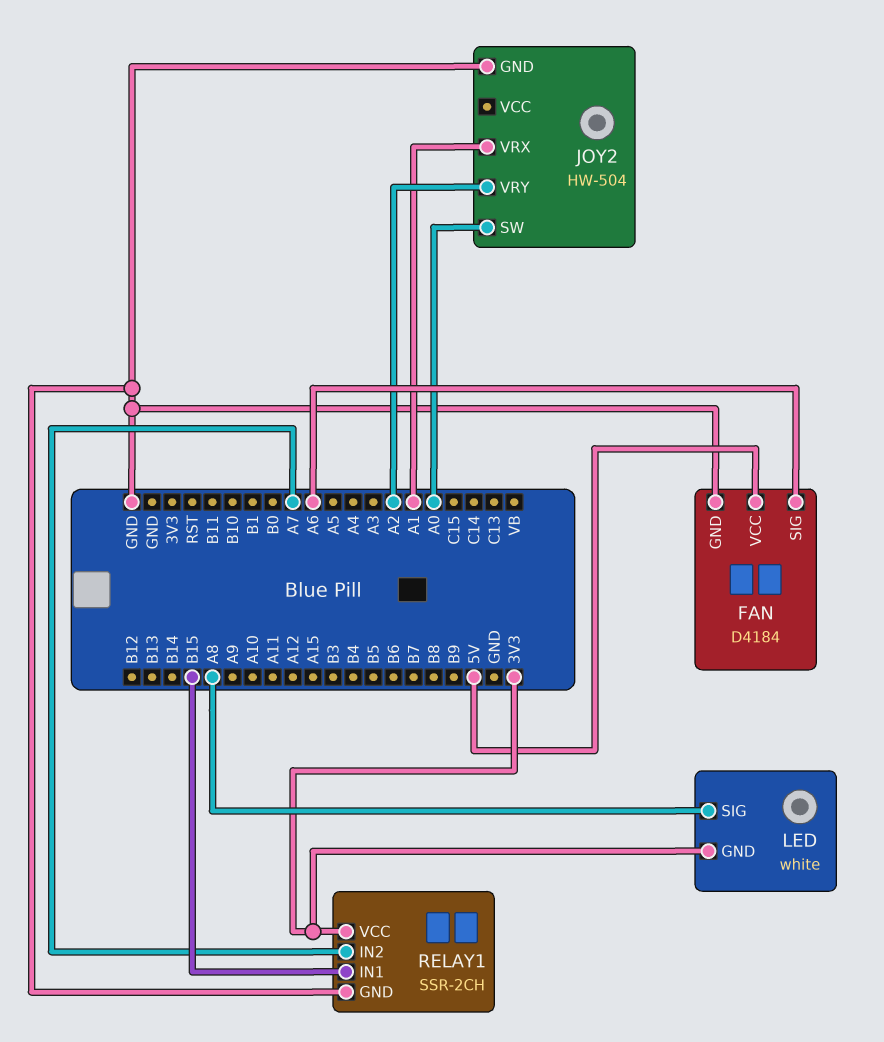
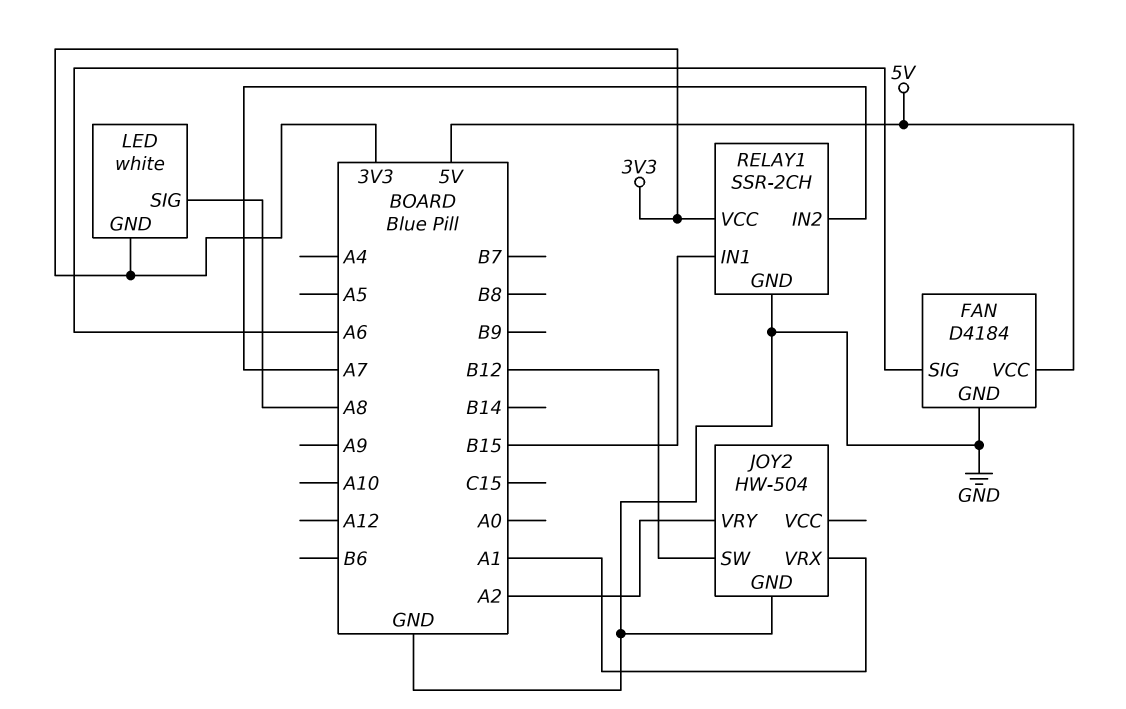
JOY2 pin SW: A0 -> B12

